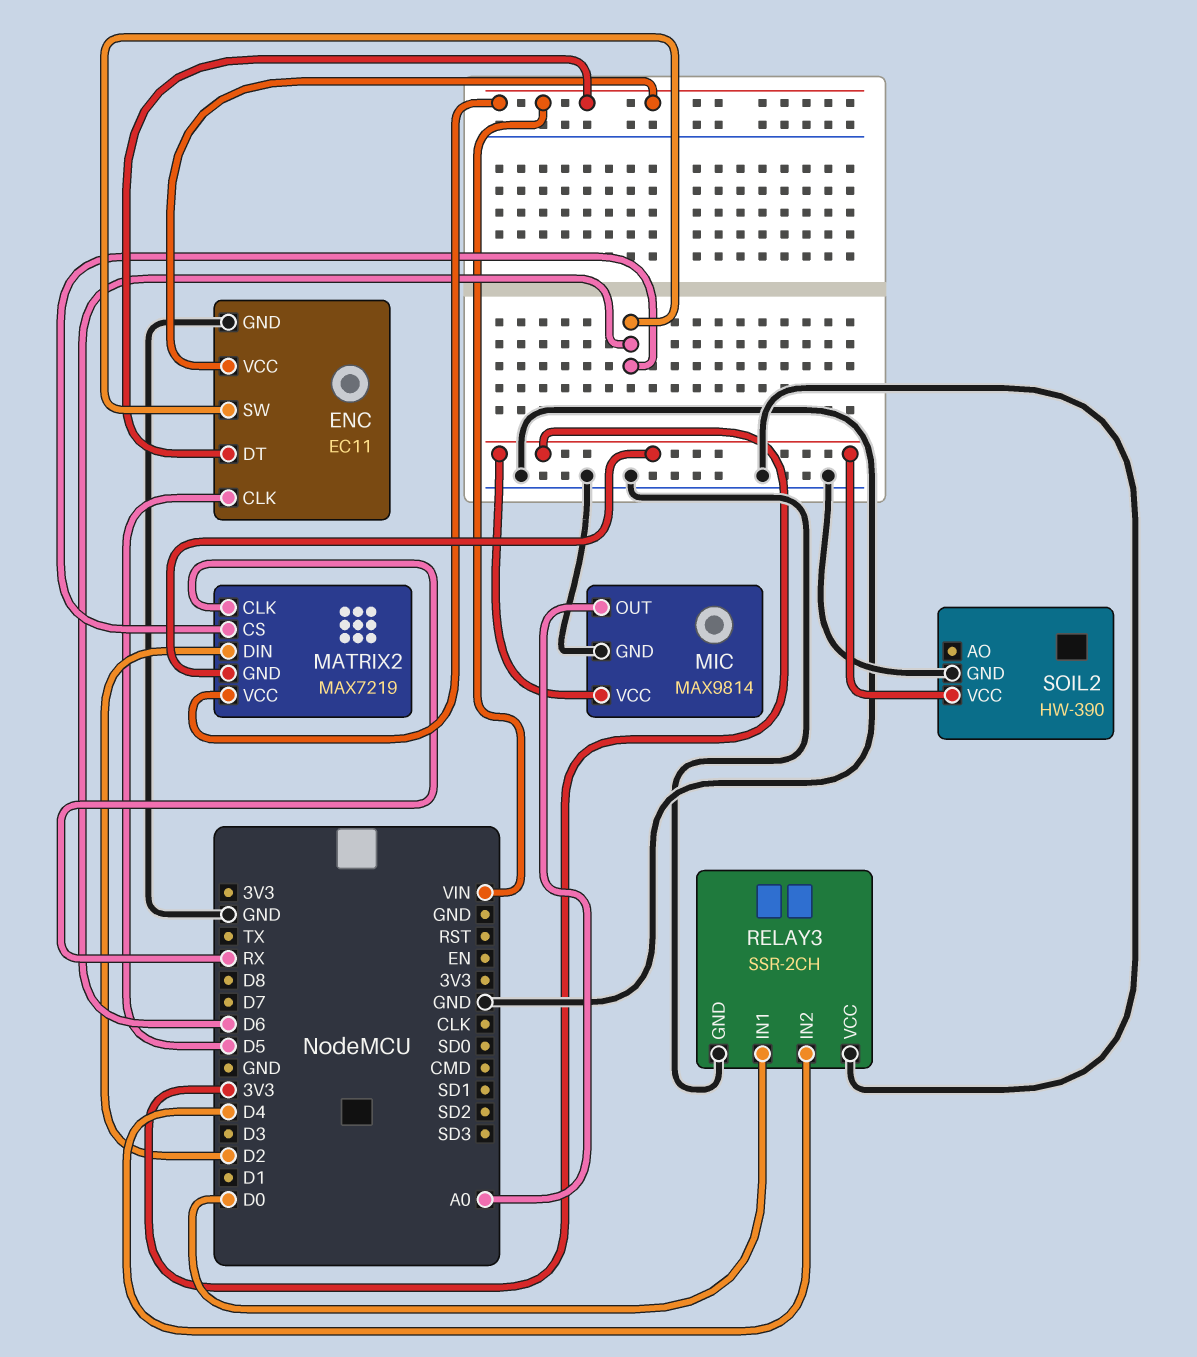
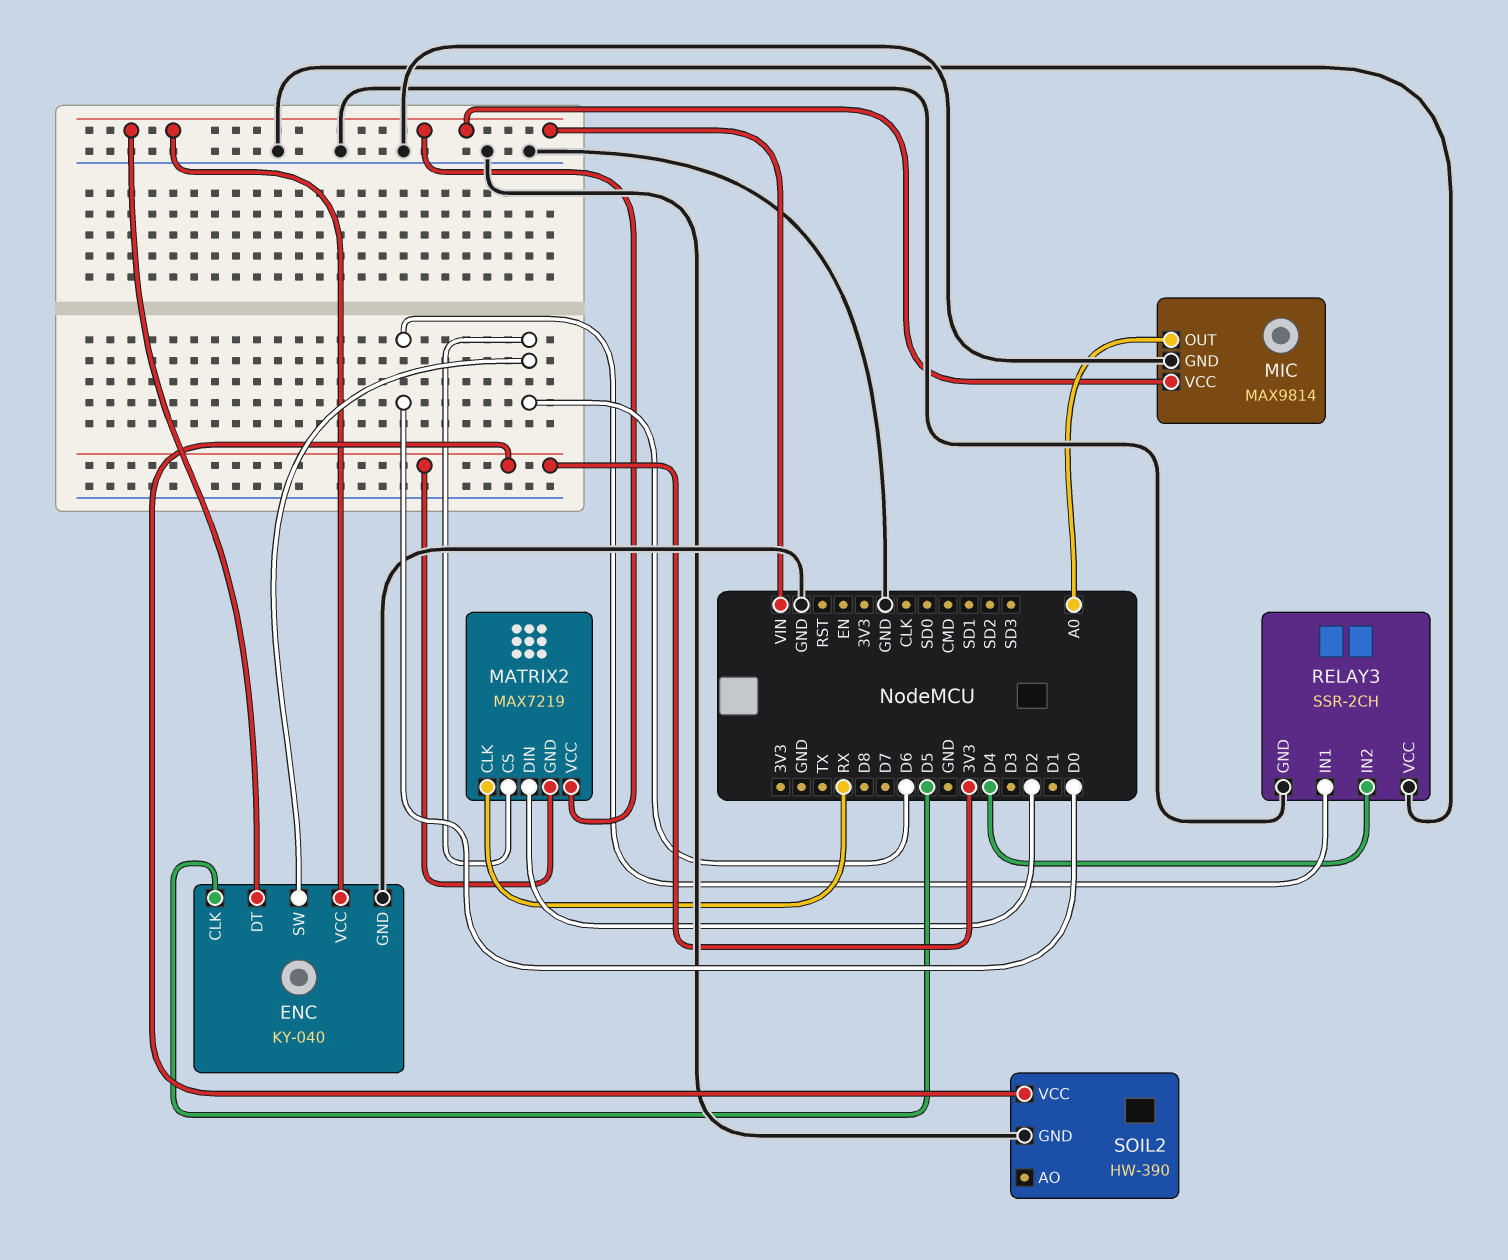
ENC: EC11 -> KY-040
MIC pin VCC: 3V3 -> VIN

